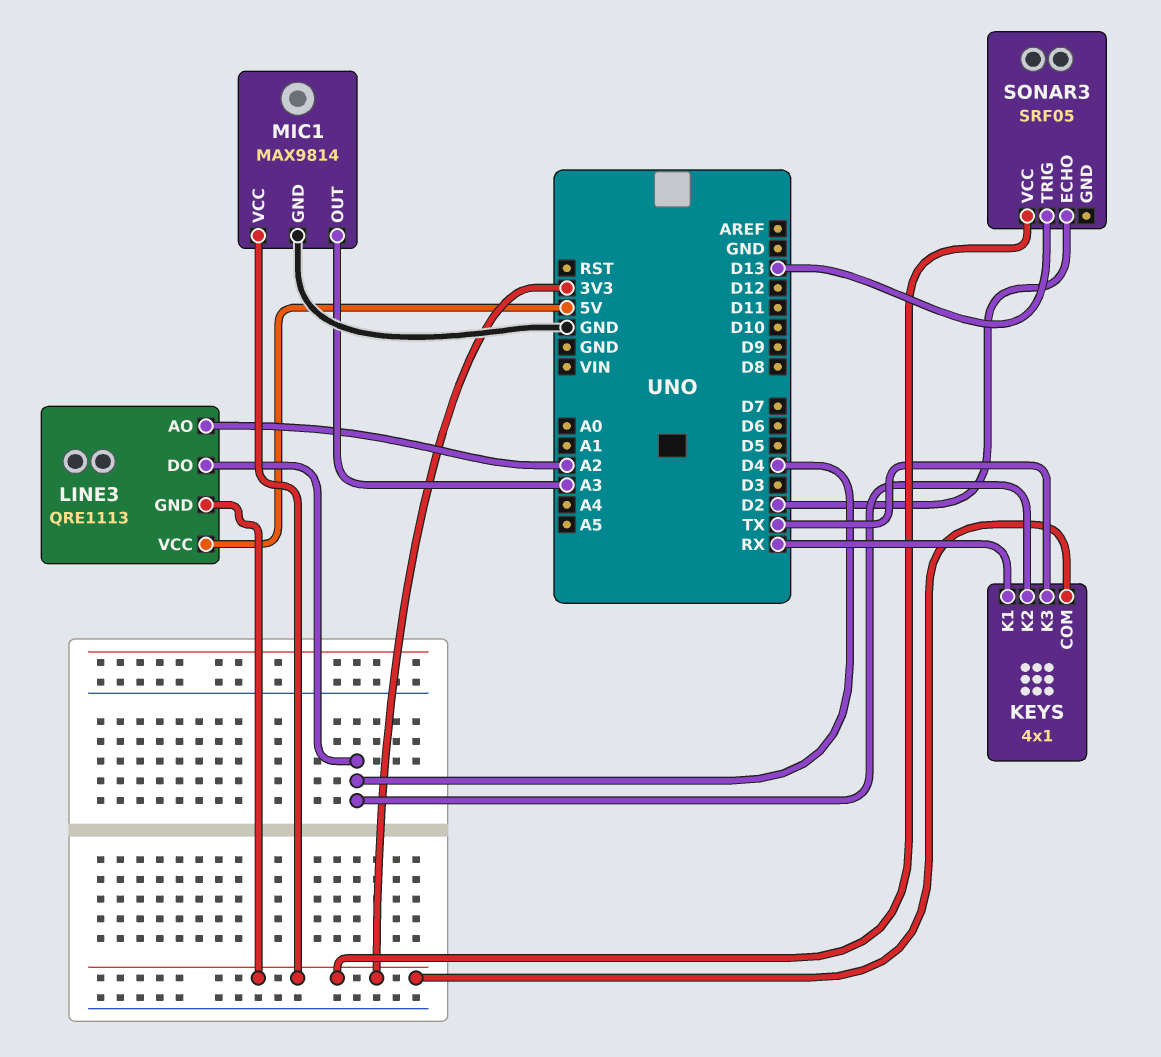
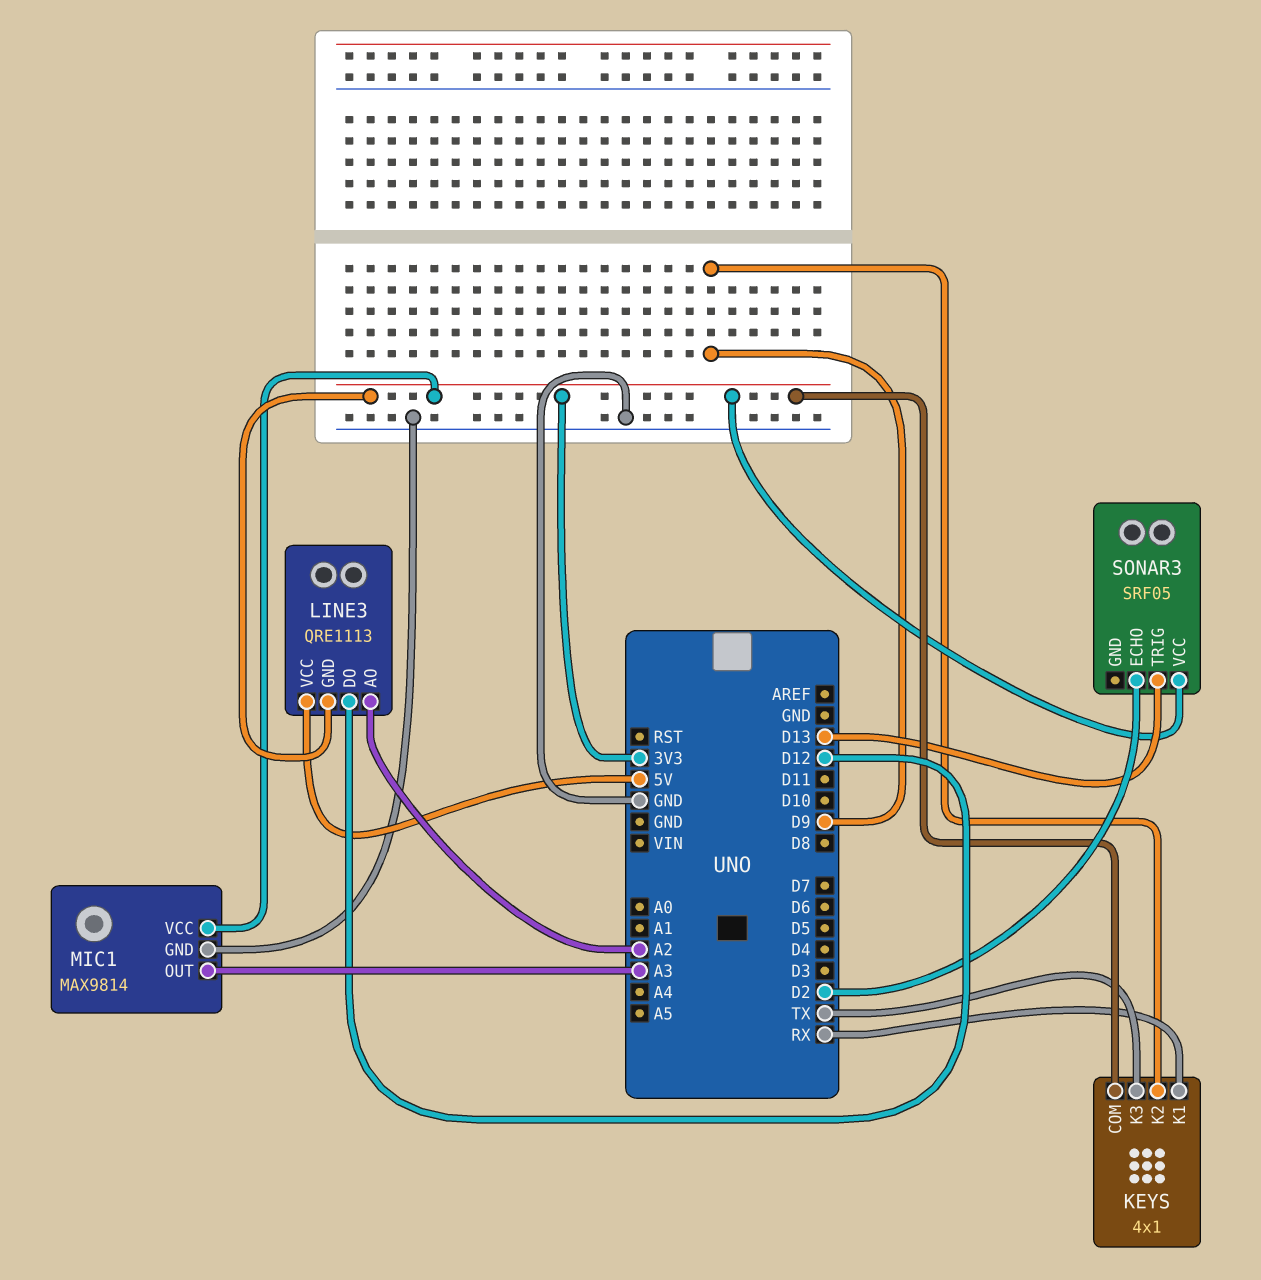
KEYS pin K2: D4 -> D9
LINE3 pin DO: D4 -> D12

